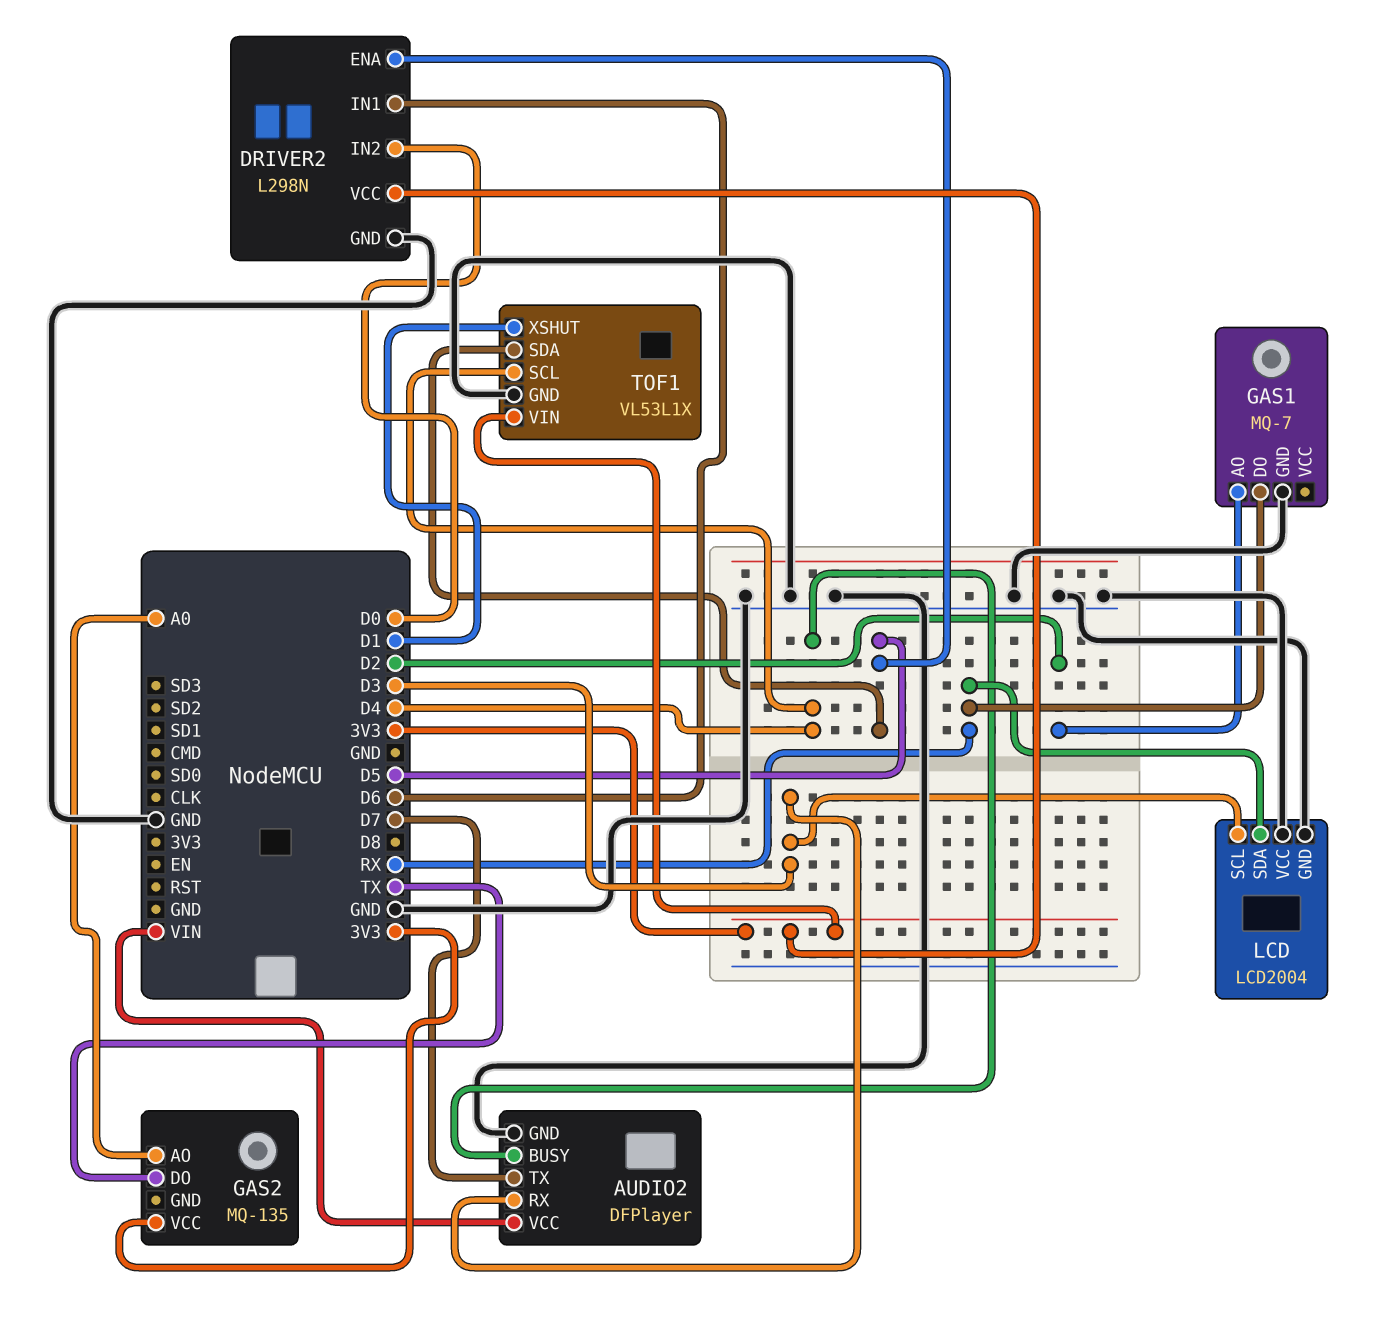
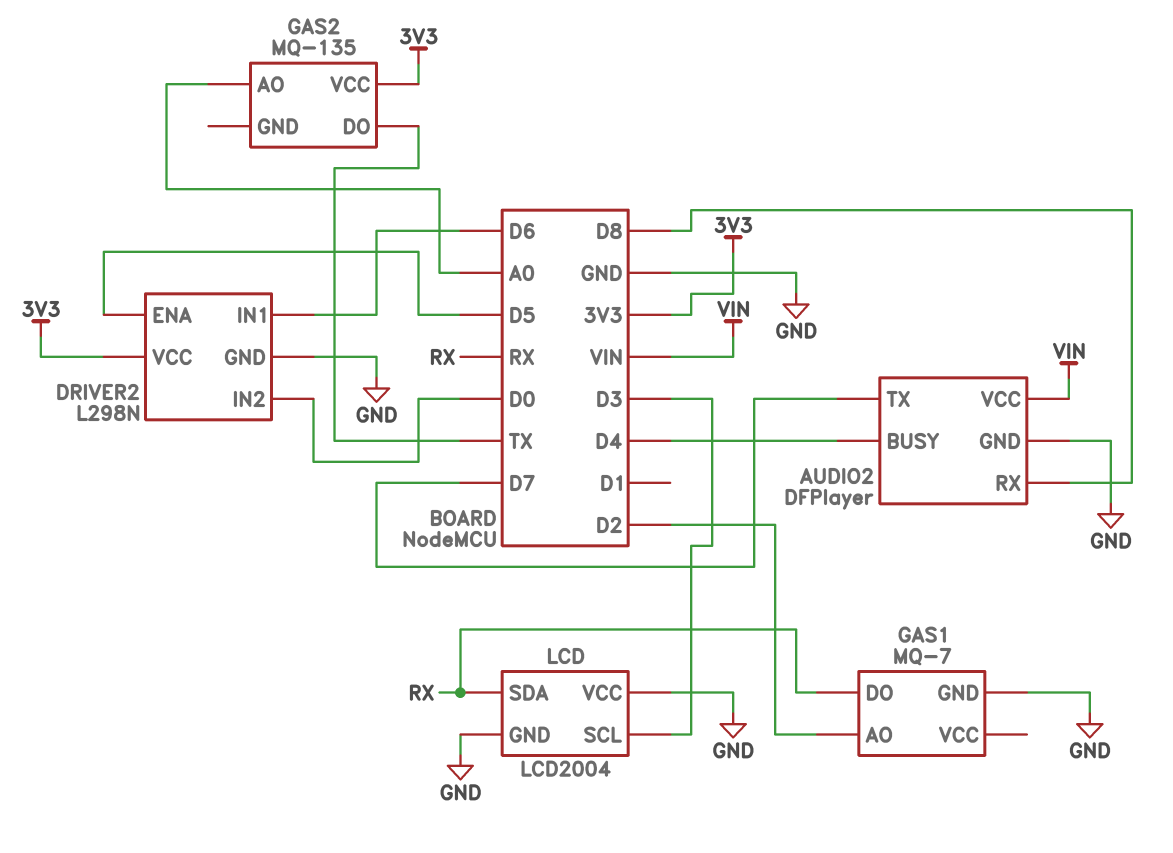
AUDIO2 pin RX: D3 -> D8
TOF1: VL53L1X -> none
TOF1 pin GND: GND -> none
TOF1 pin SCL: D4 -> none
TOF1 pin SDA: D5 -> none
TOF1 pin VIN: 3V3 -> none
TOF1 pin XSHUT: D1 -> none

